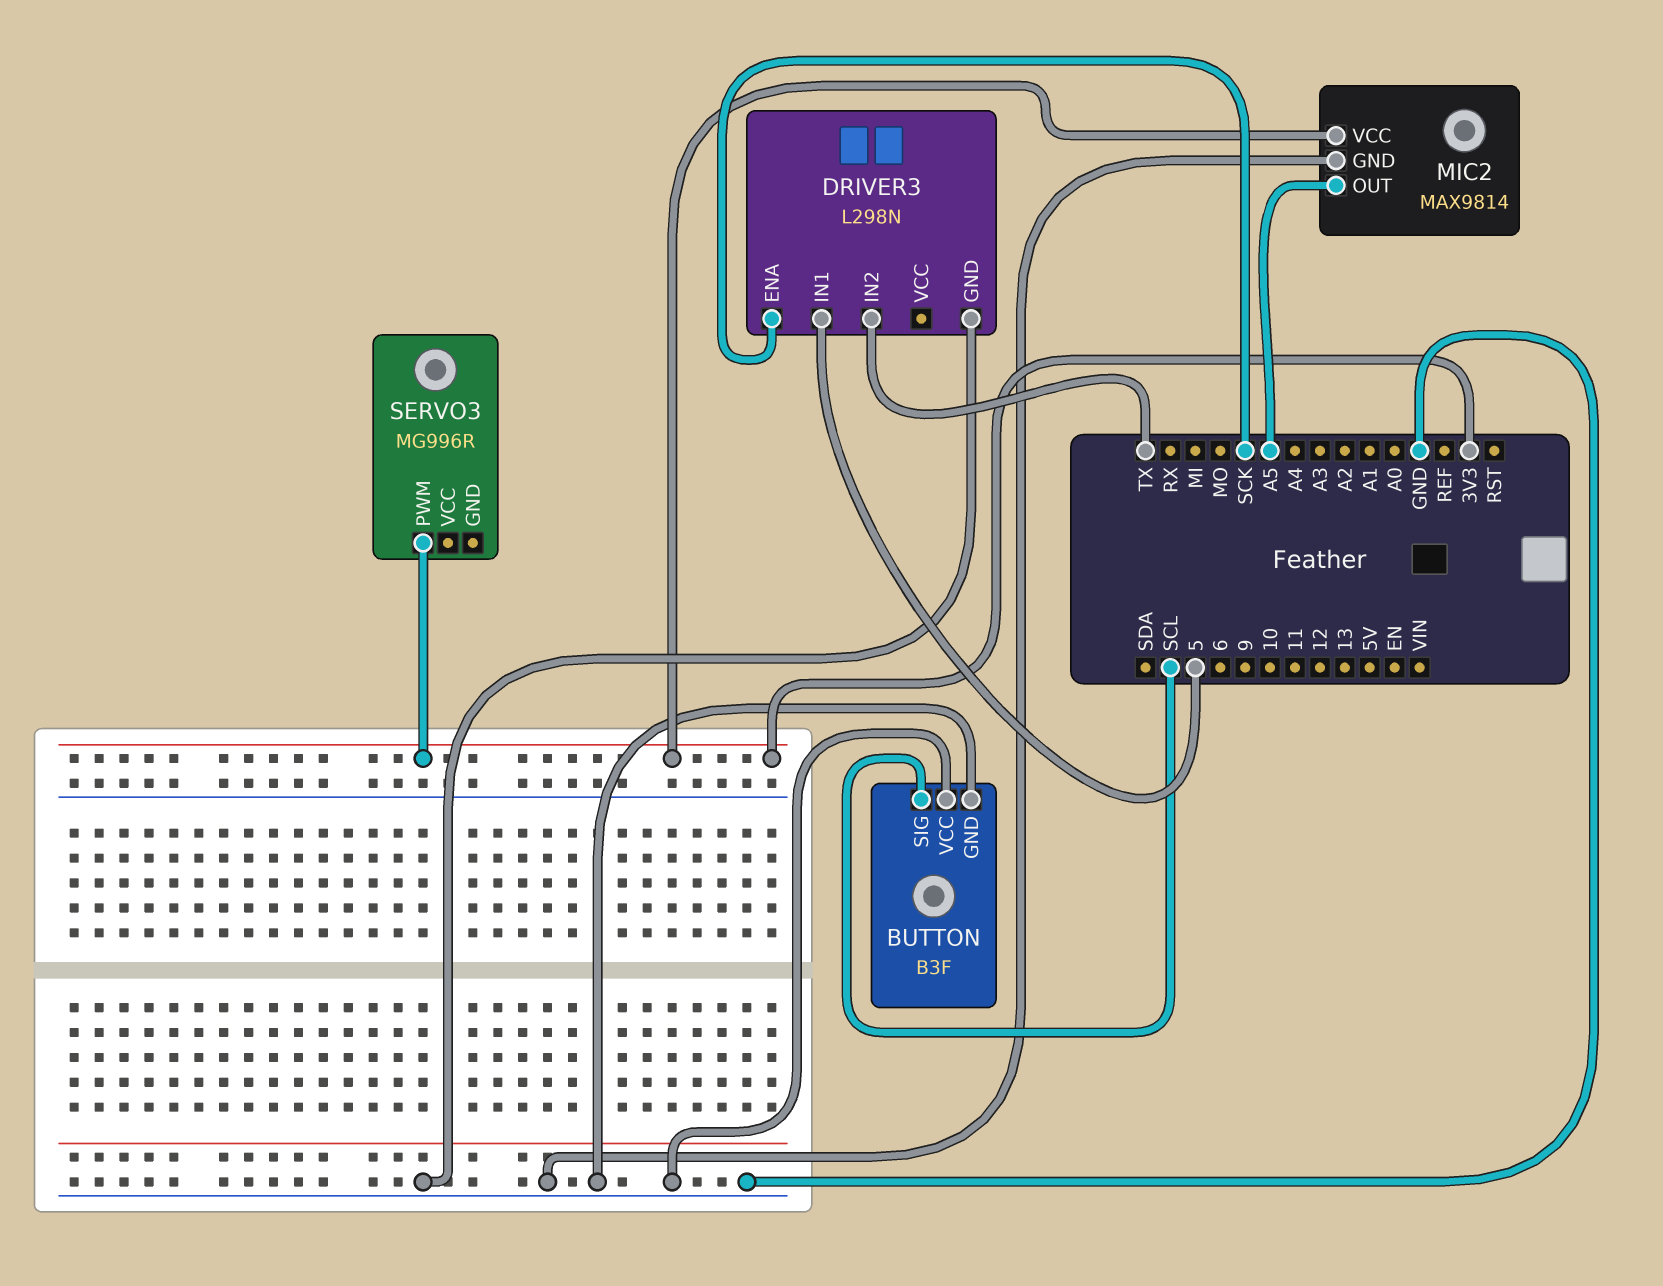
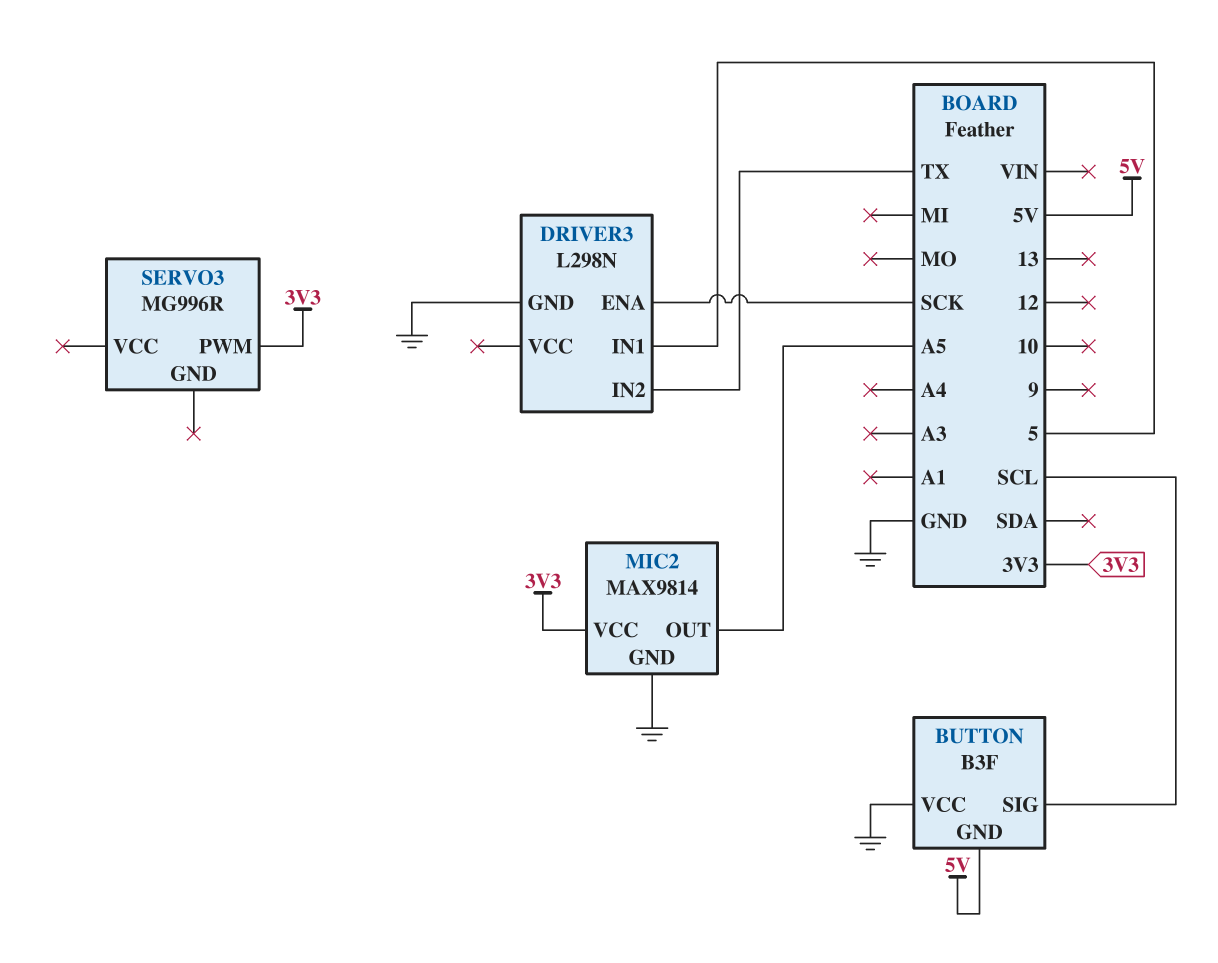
BUTTON pin GND: GND -> 5V

